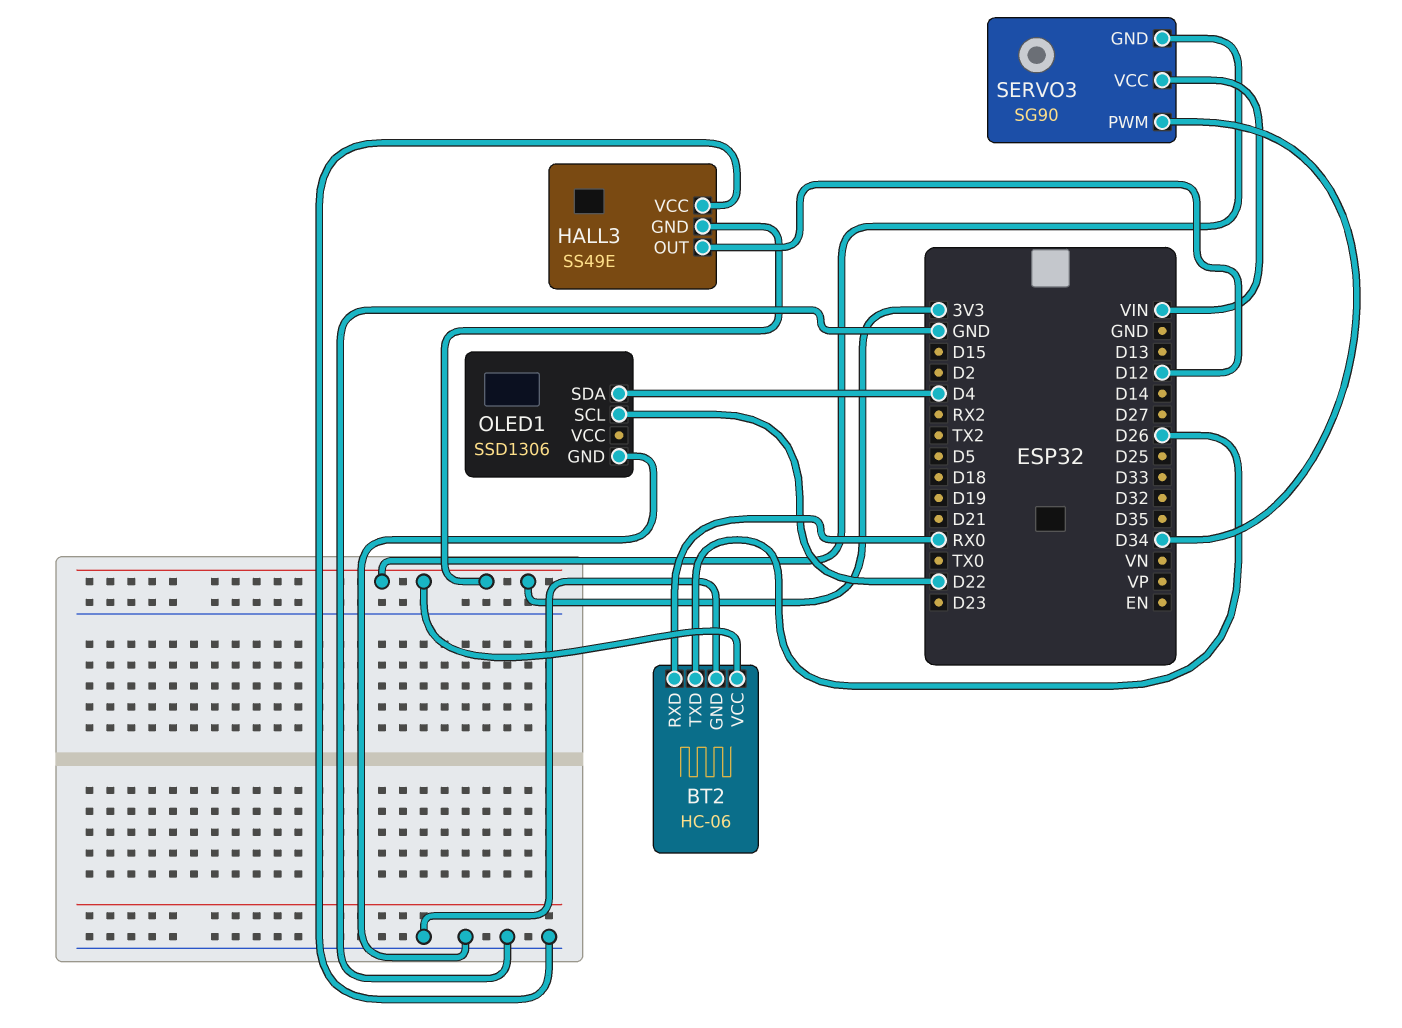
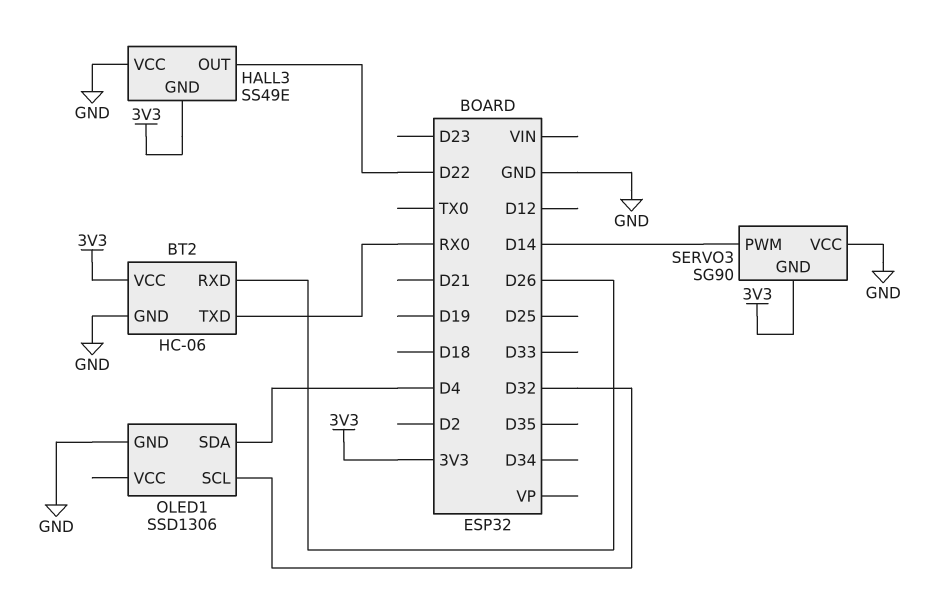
BT2 pin RXD: RX0 -> D26
BT2 pin TXD: D26 -> RX0
HALL3 pin OUT: D12 -> D22
OLED1 pin SCL: D22 -> D32
SERVO3 pin PWM: D34 -> D14
SERVO3 pin VCC: VIN -> GND

